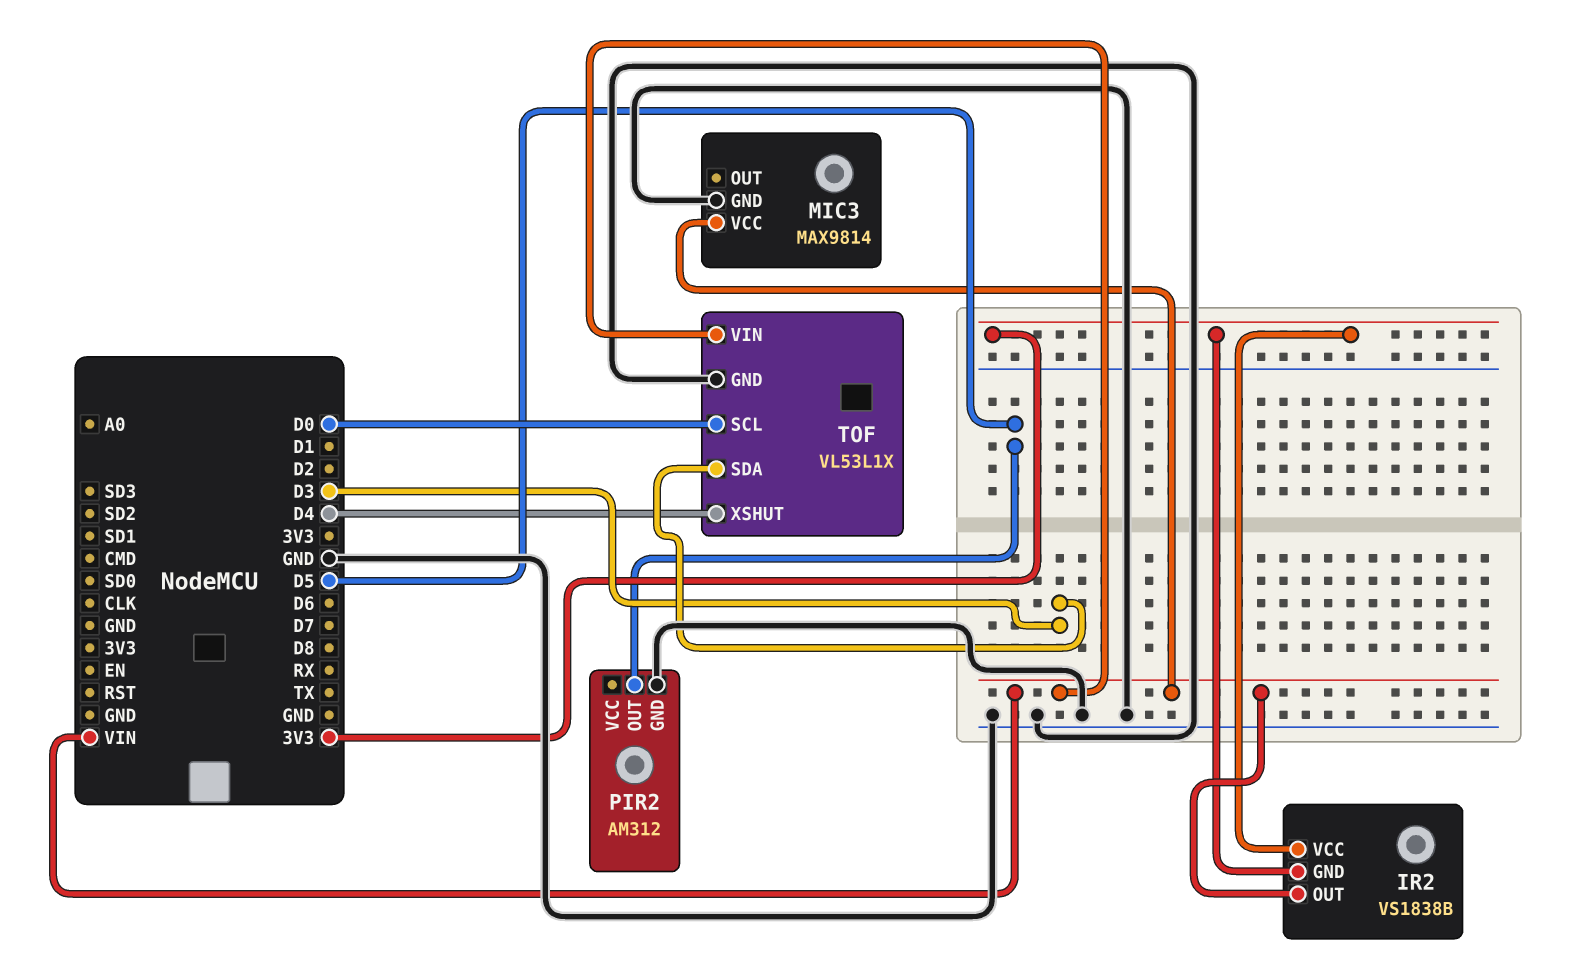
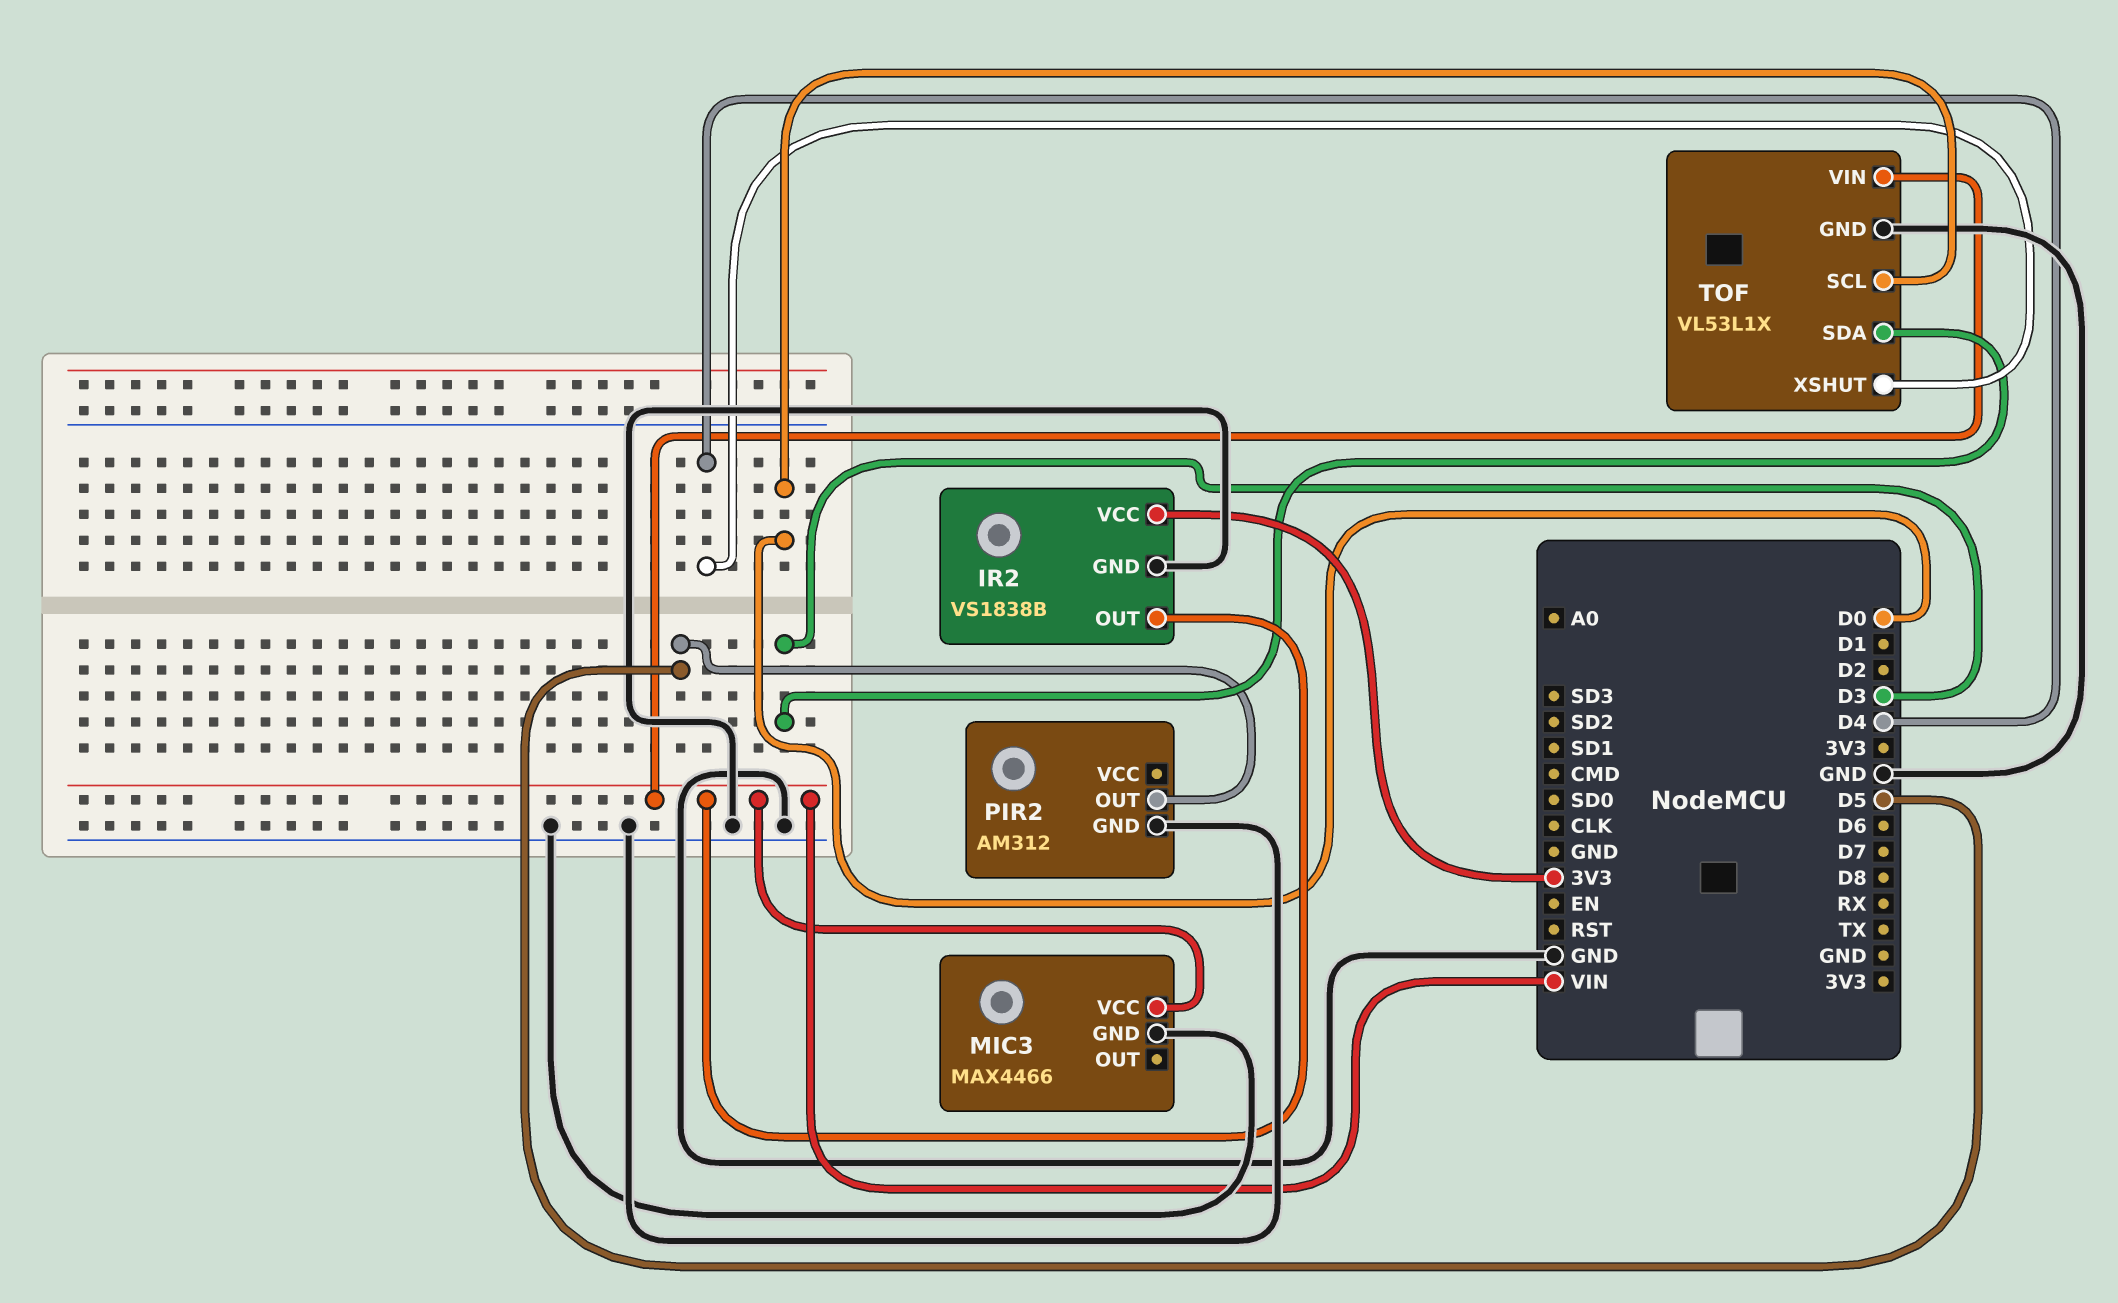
IR2 pin GND: 3V3 -> GND
MIC3: MAX9814 -> MAX4466

